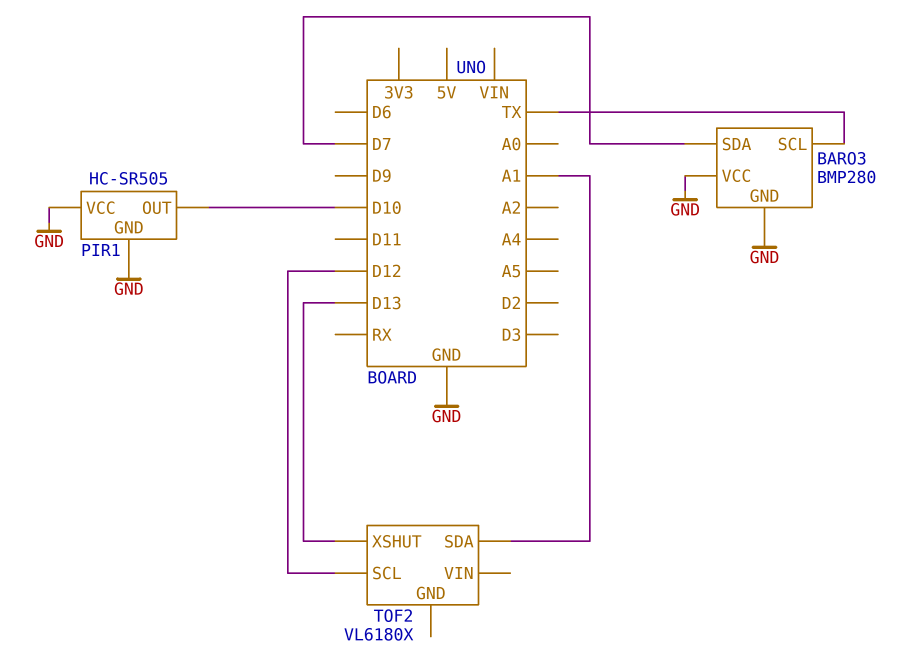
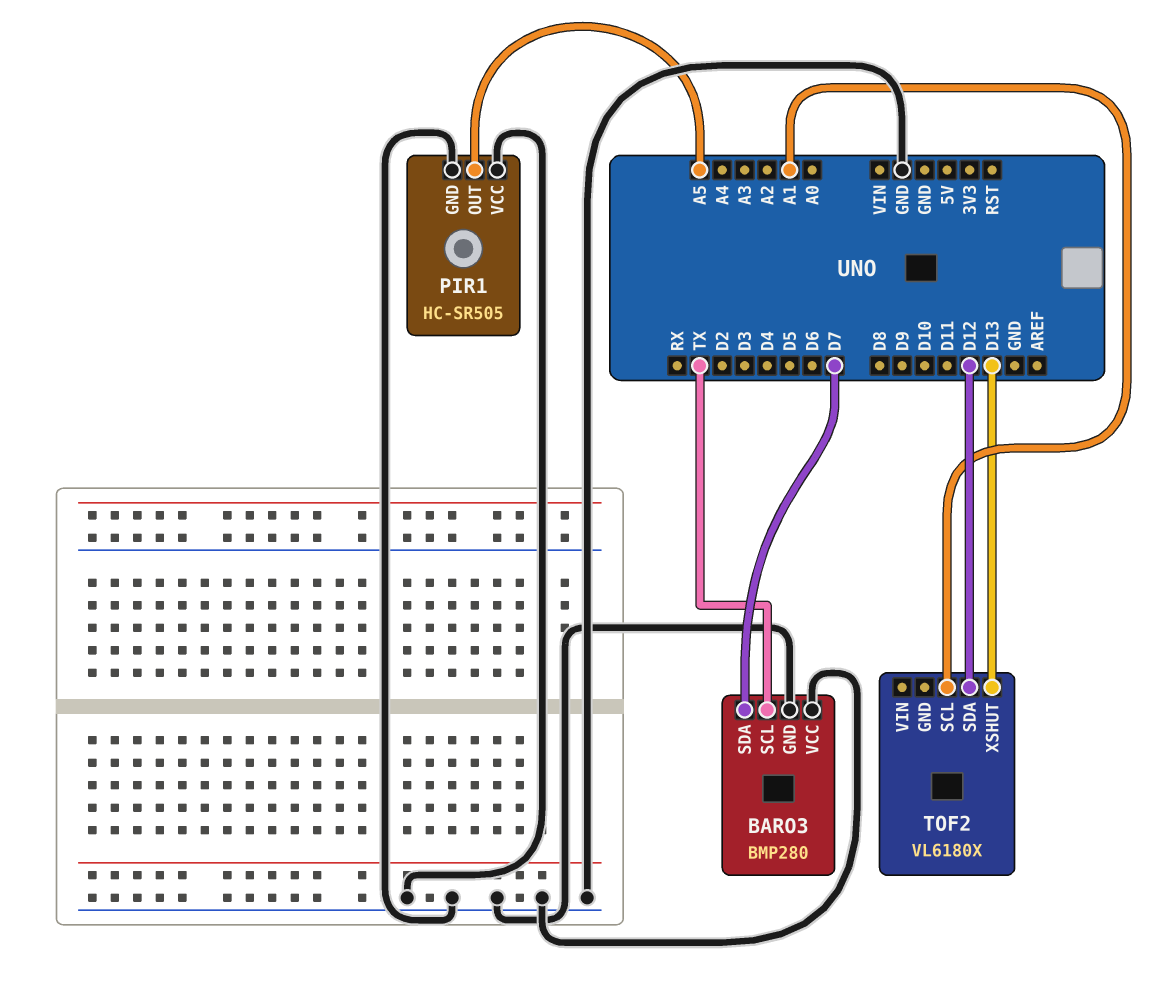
PIR1 pin OUT: D10 -> A5
TOF2 pin SCL: D12 -> A1
TOF2 pin SDA: A1 -> D12

